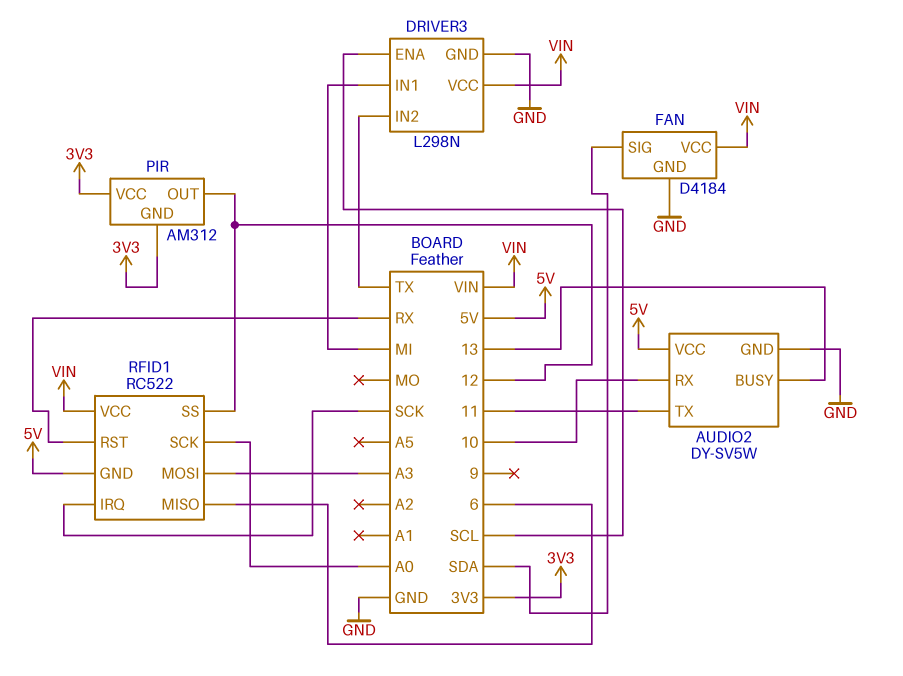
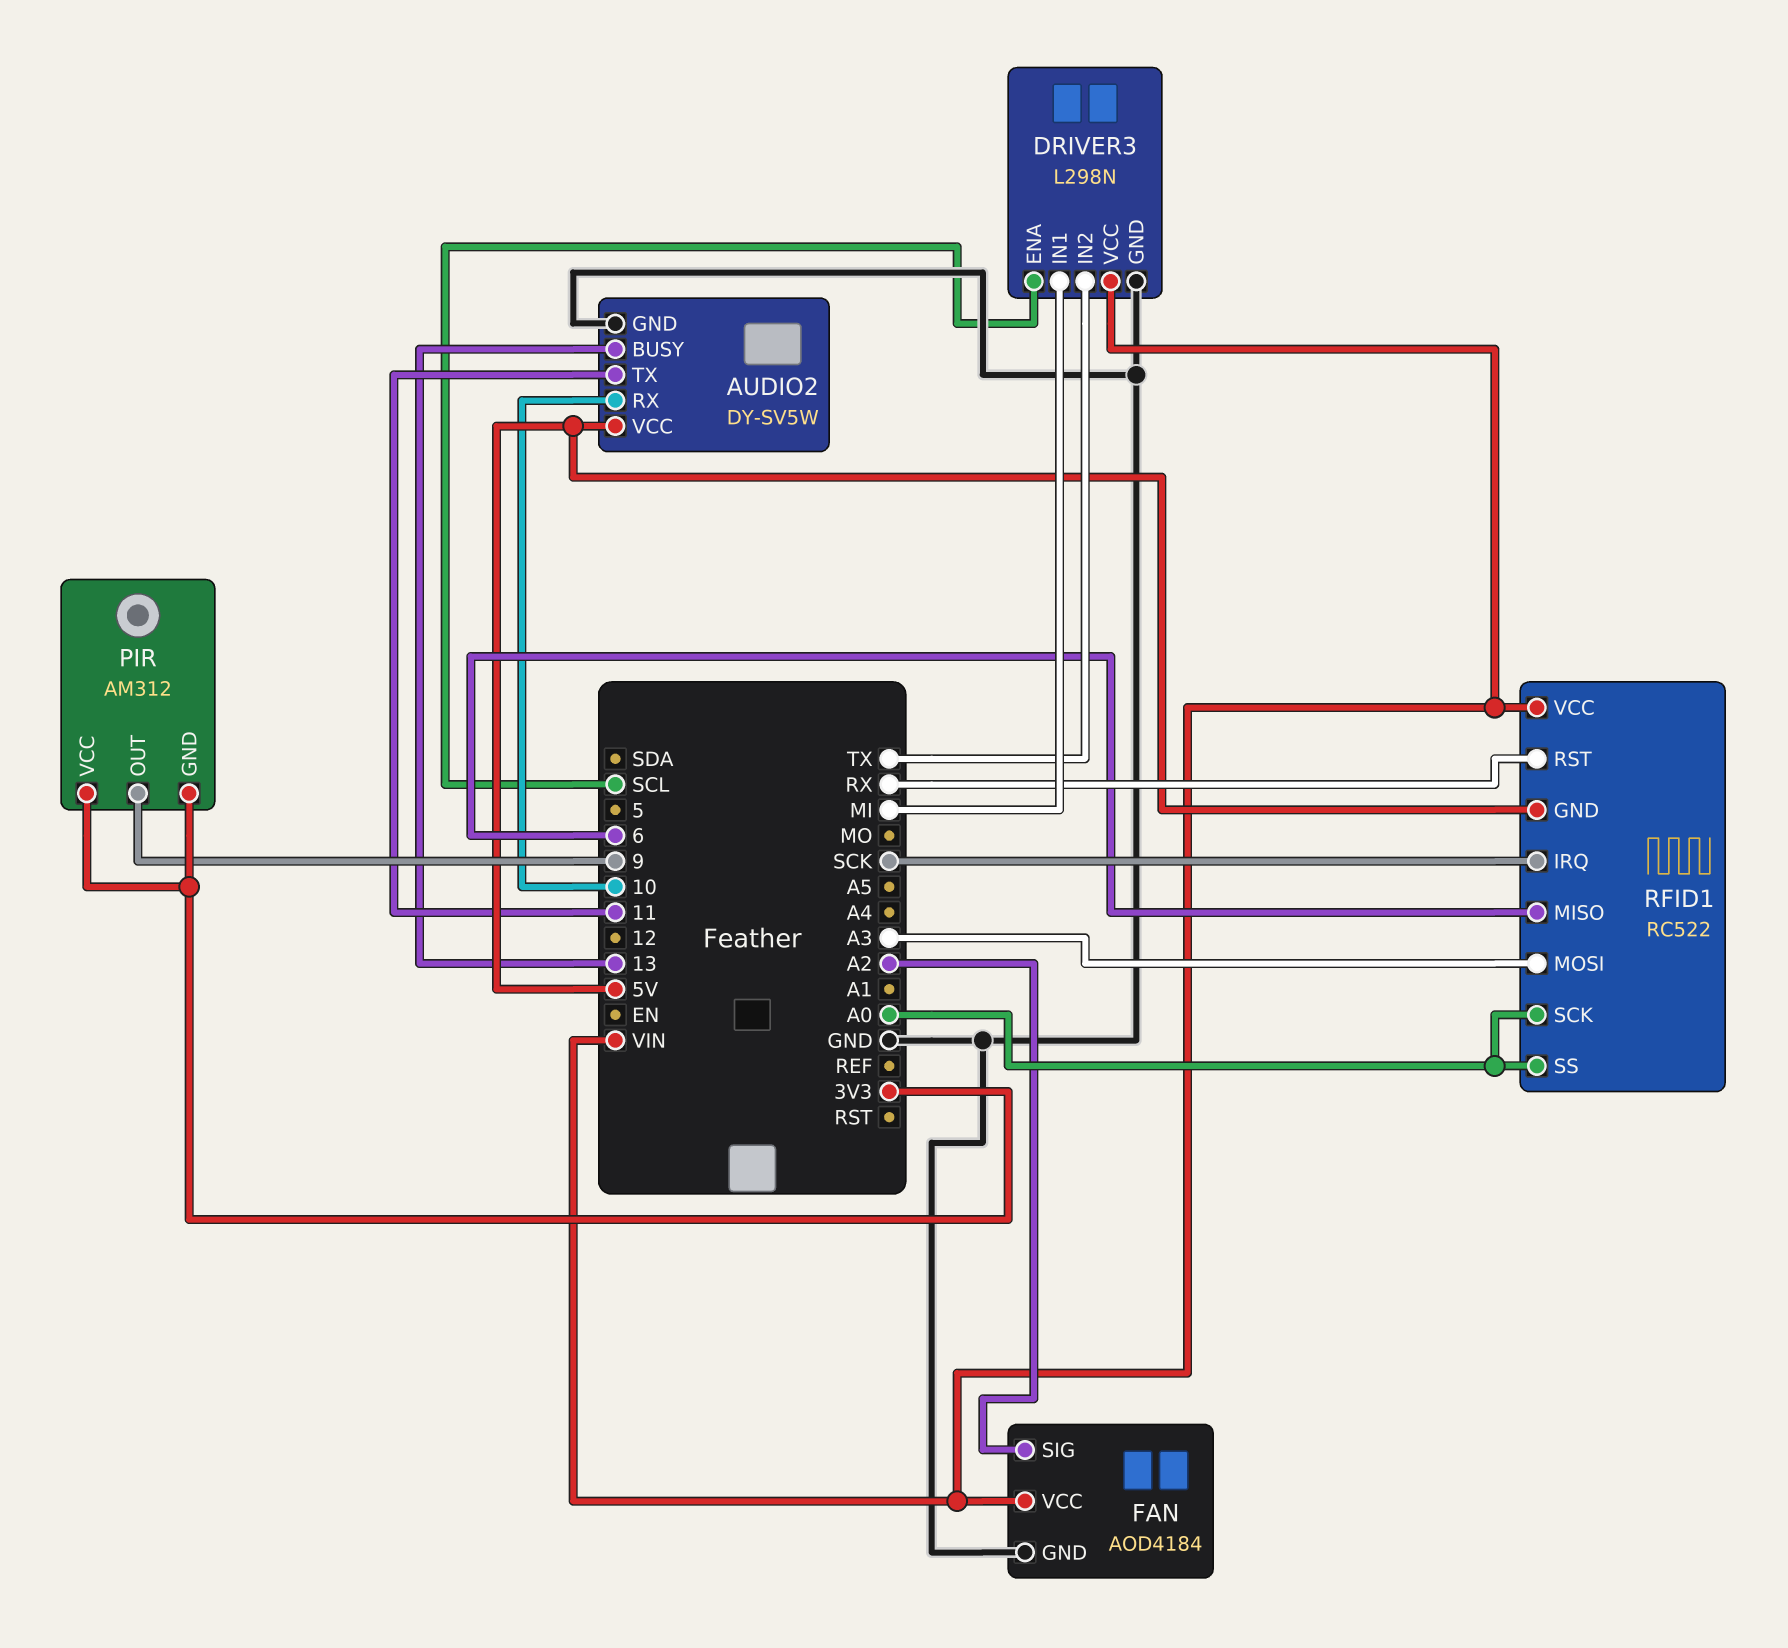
FAN: D4184 -> AOD4184
FAN pin SIG: SDA -> A2
PIR pin OUT: 12 -> 9
RFID1 pin SS: 12 -> A0

